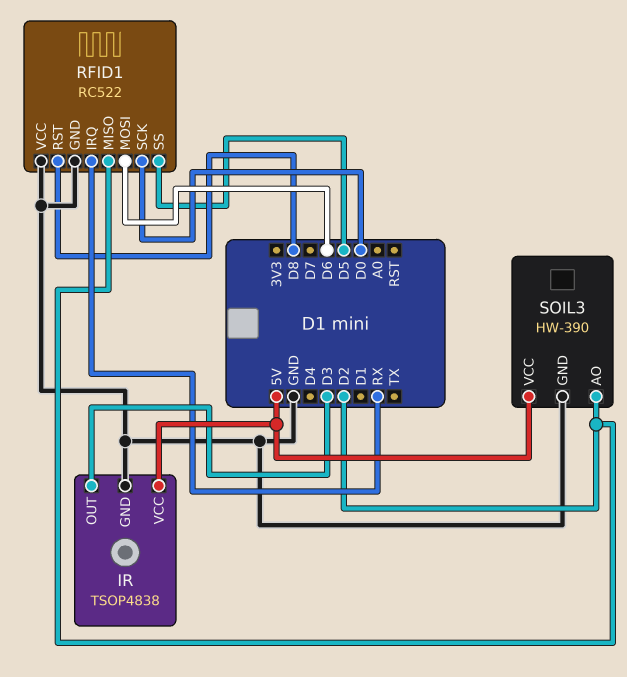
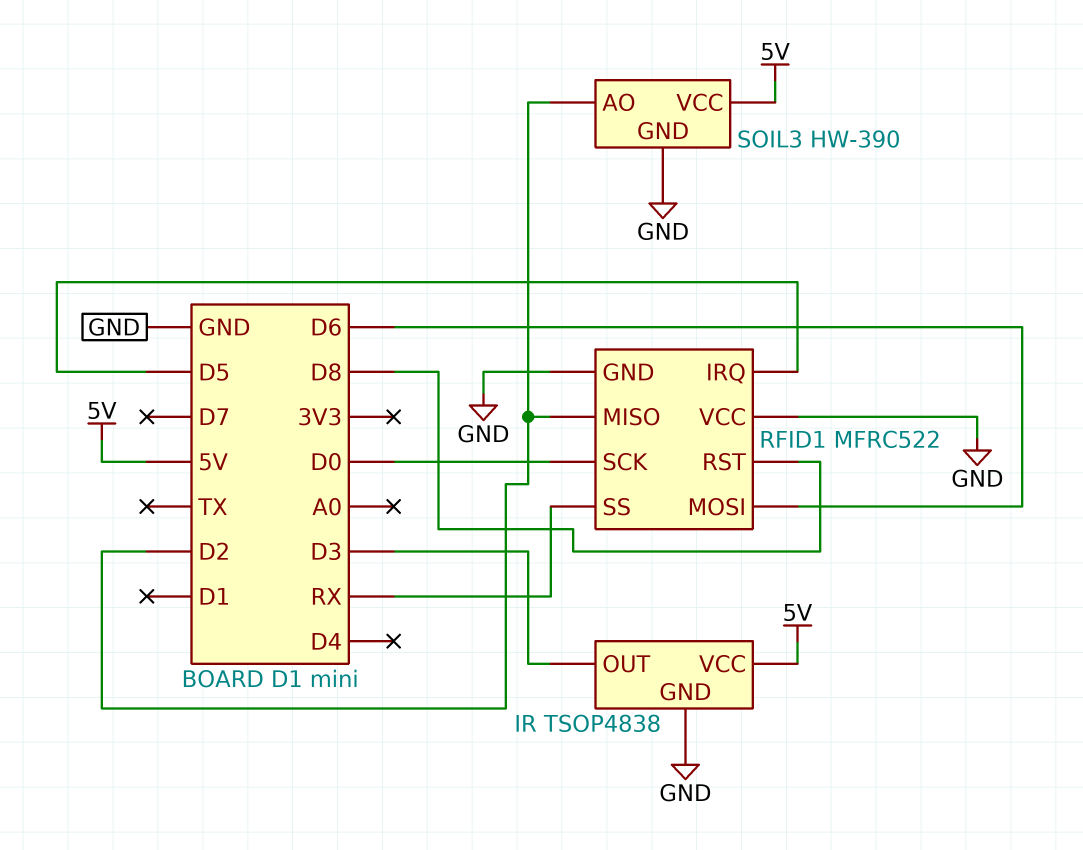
RFID1: RC522 -> MFRC522
RFID1 pin IRQ: RX -> D5
RFID1 pin SS: D5 -> RX

